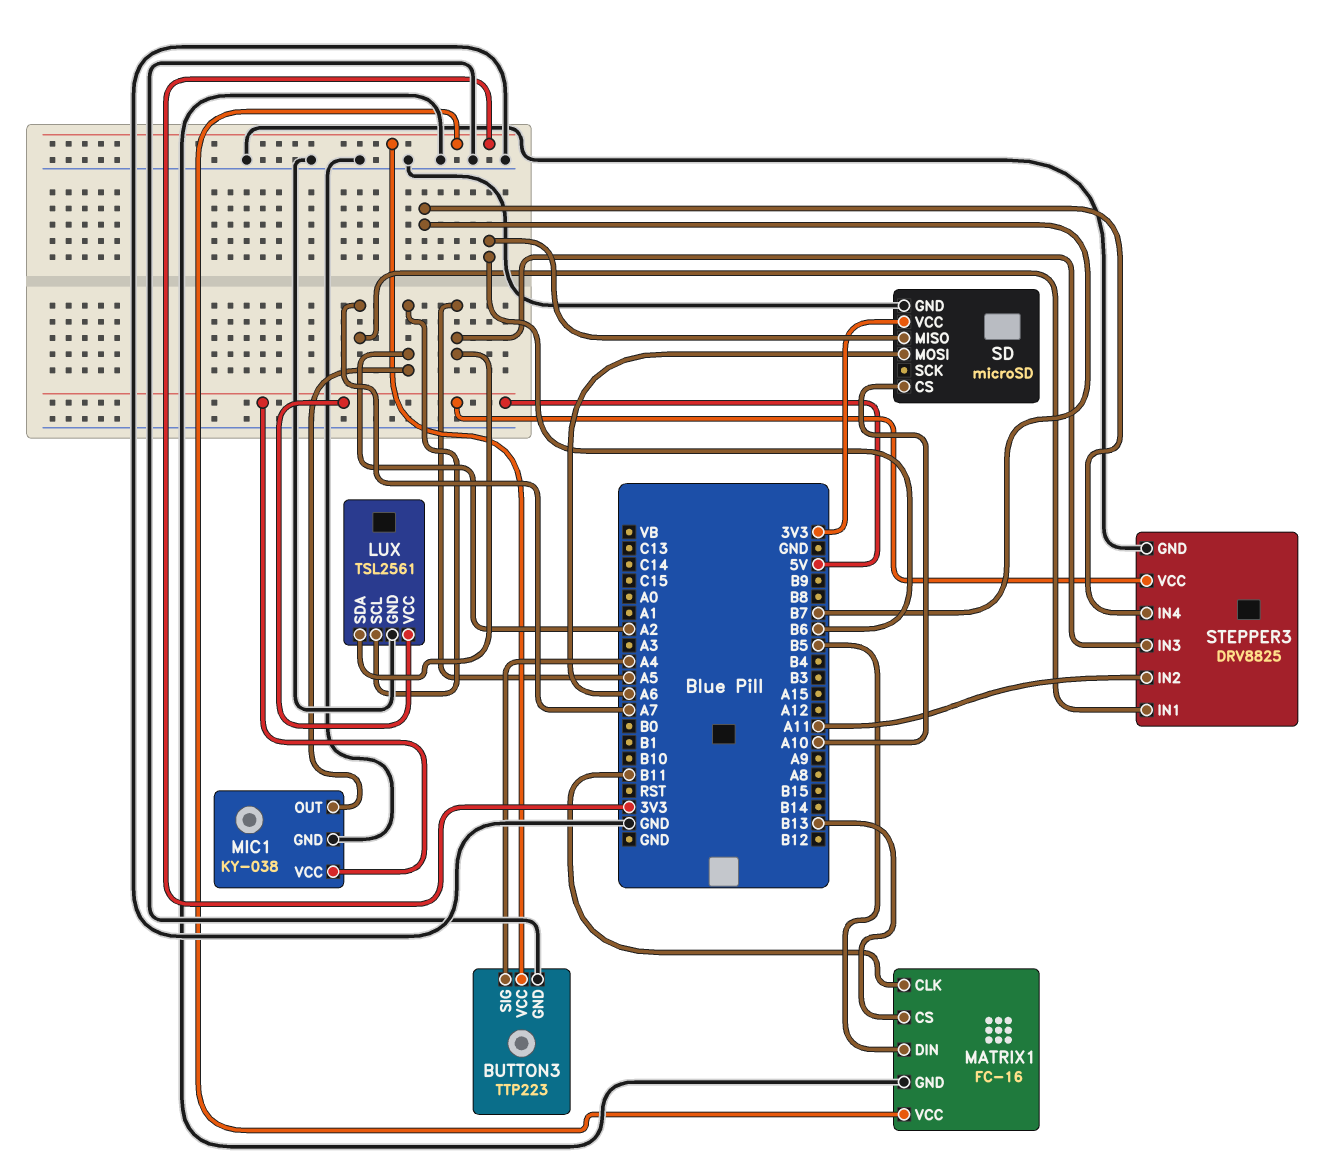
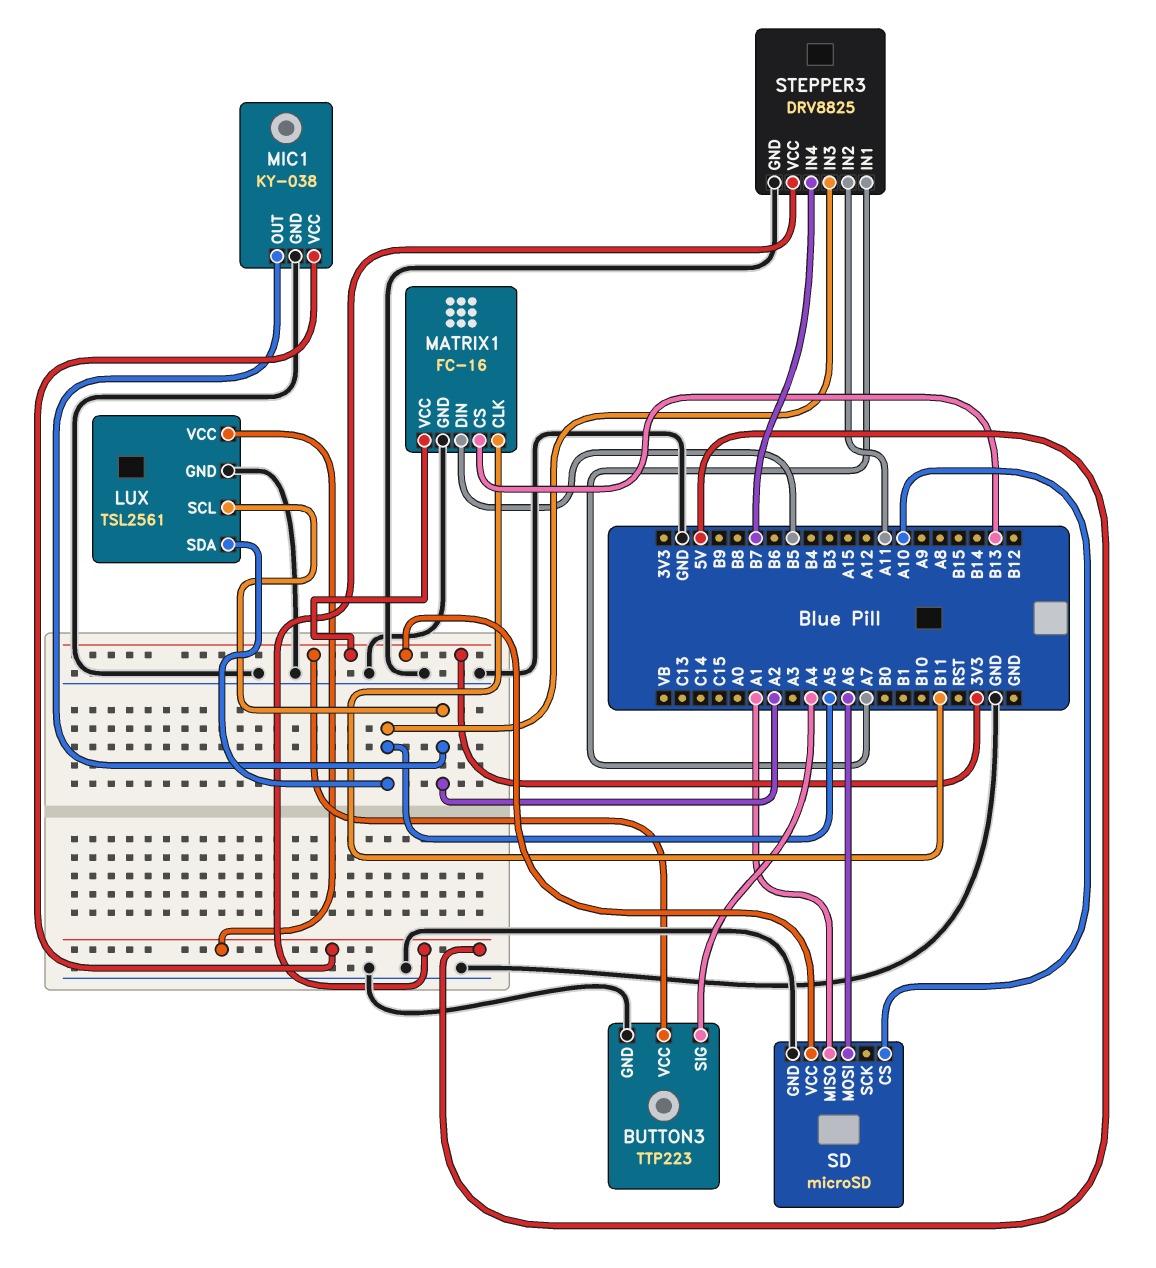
SD pin MISO: B6 -> A1

